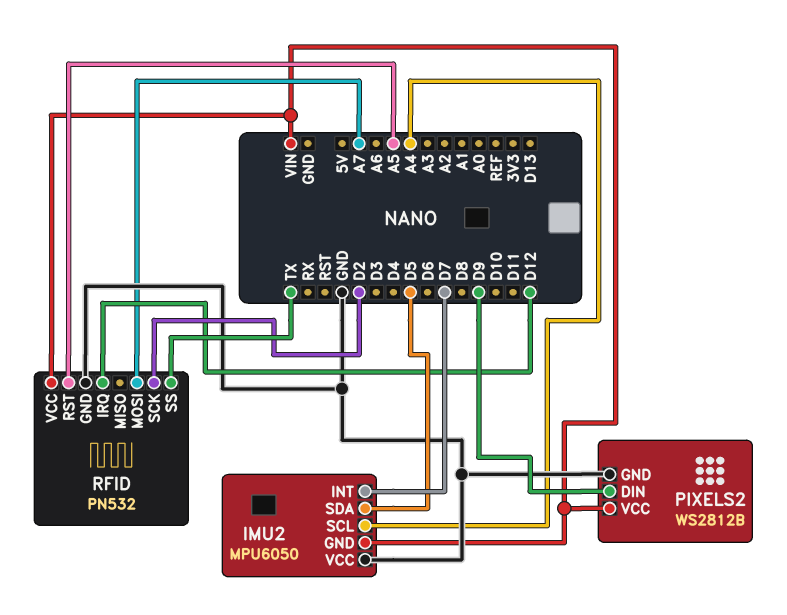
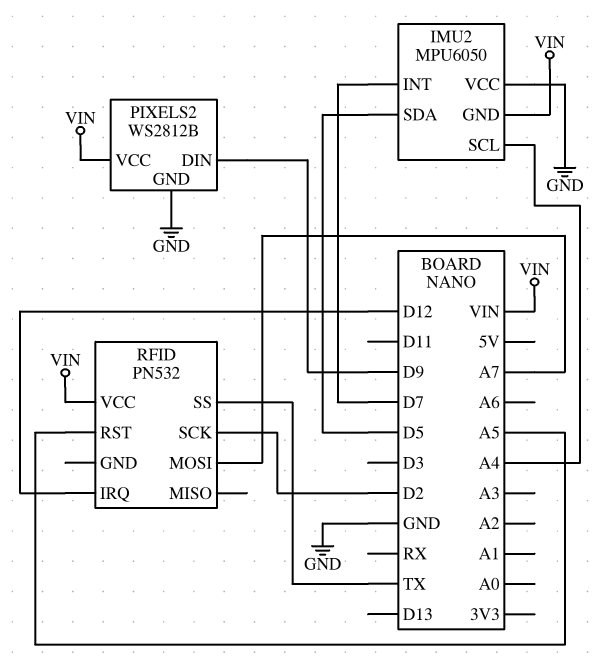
RFID pin GND: GND -> none

